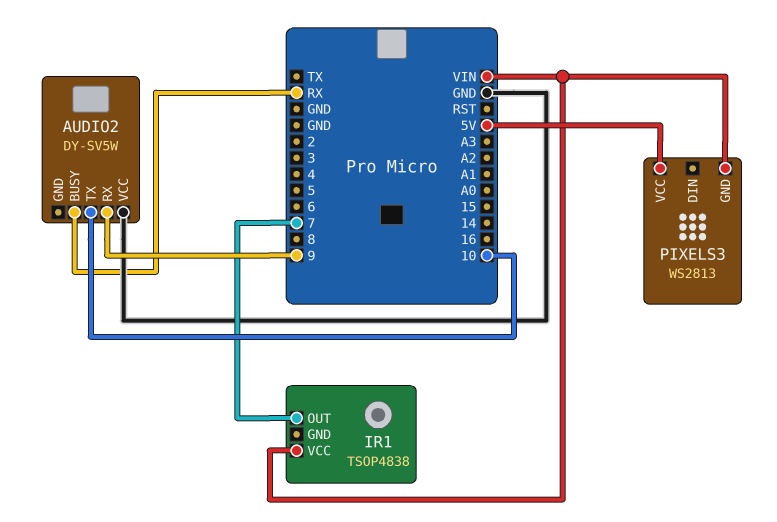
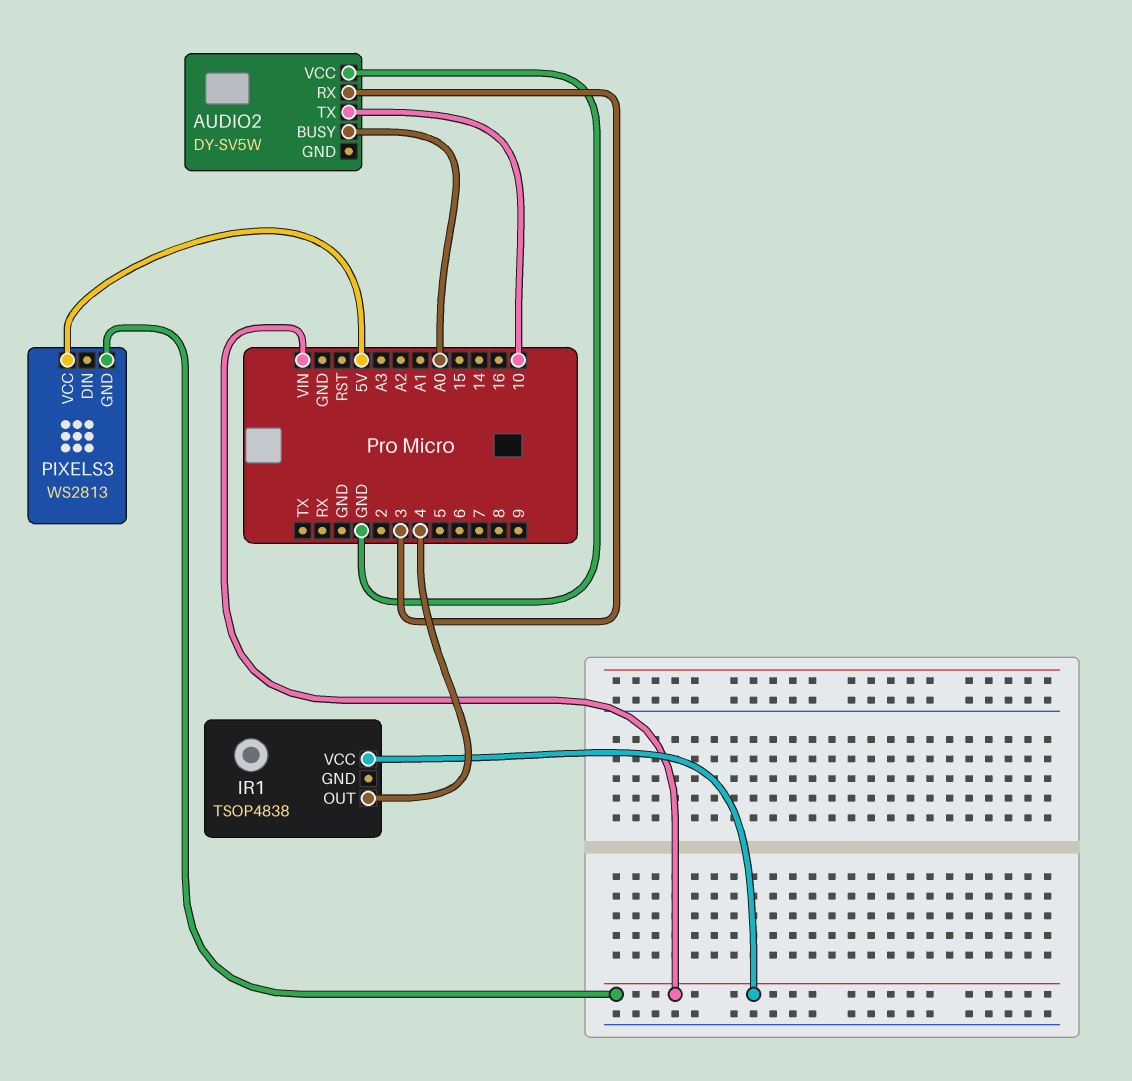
AUDIO2 pin BUSY: RX -> A0
AUDIO2 pin RX: 9 -> 3
IR1 pin OUT: 7 -> 4

